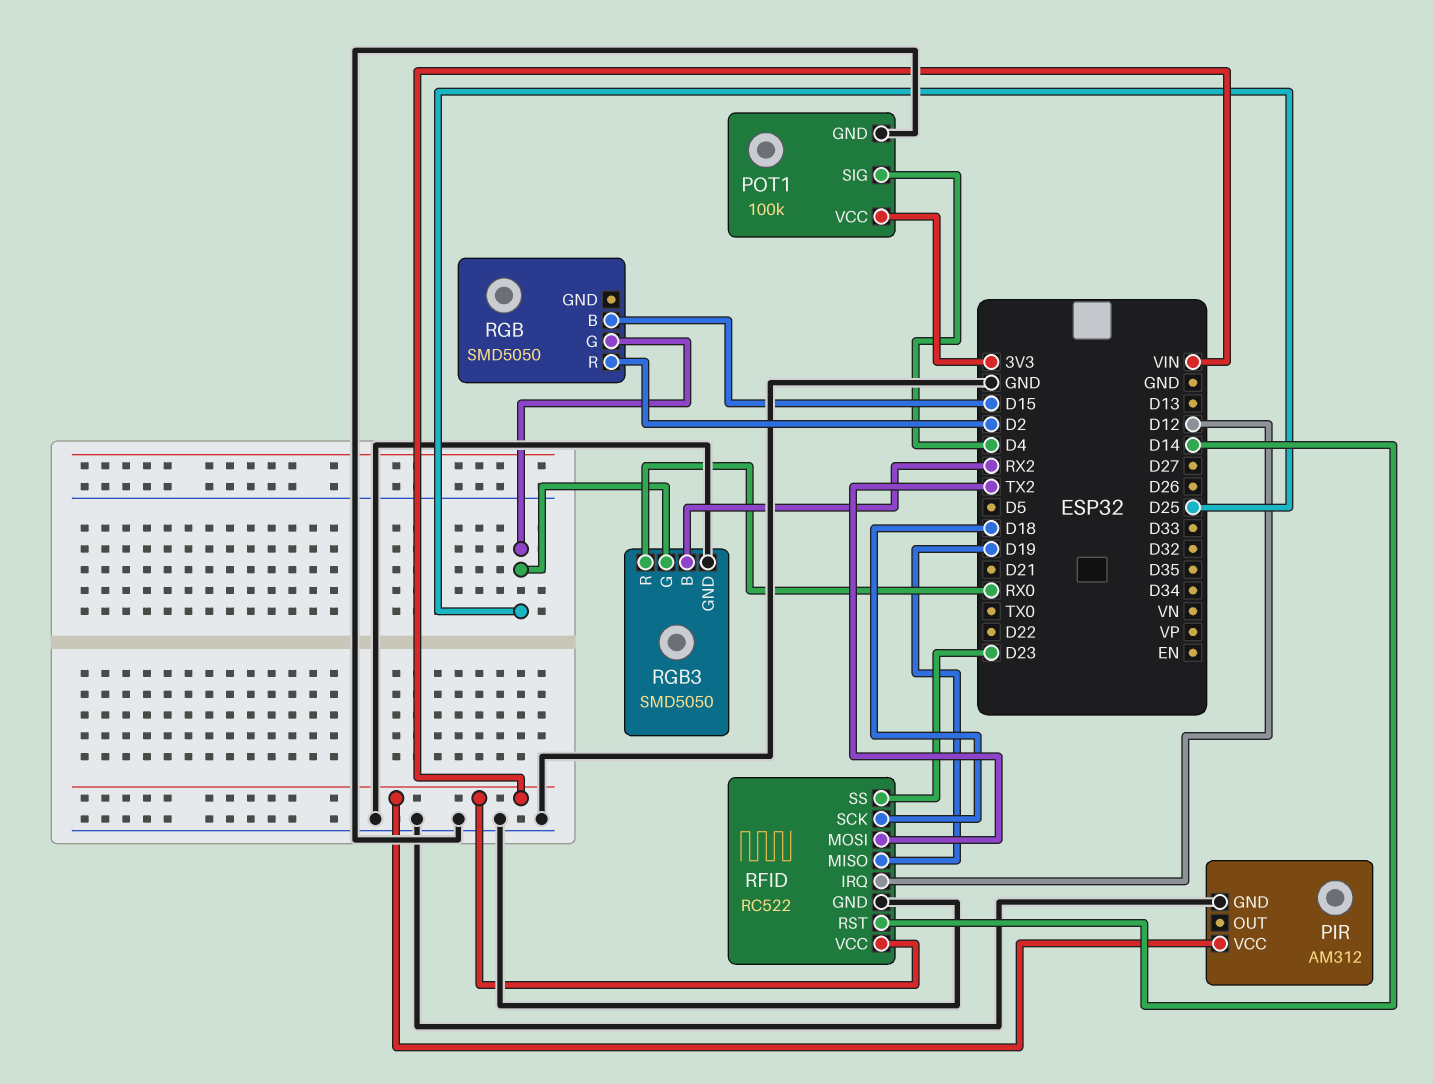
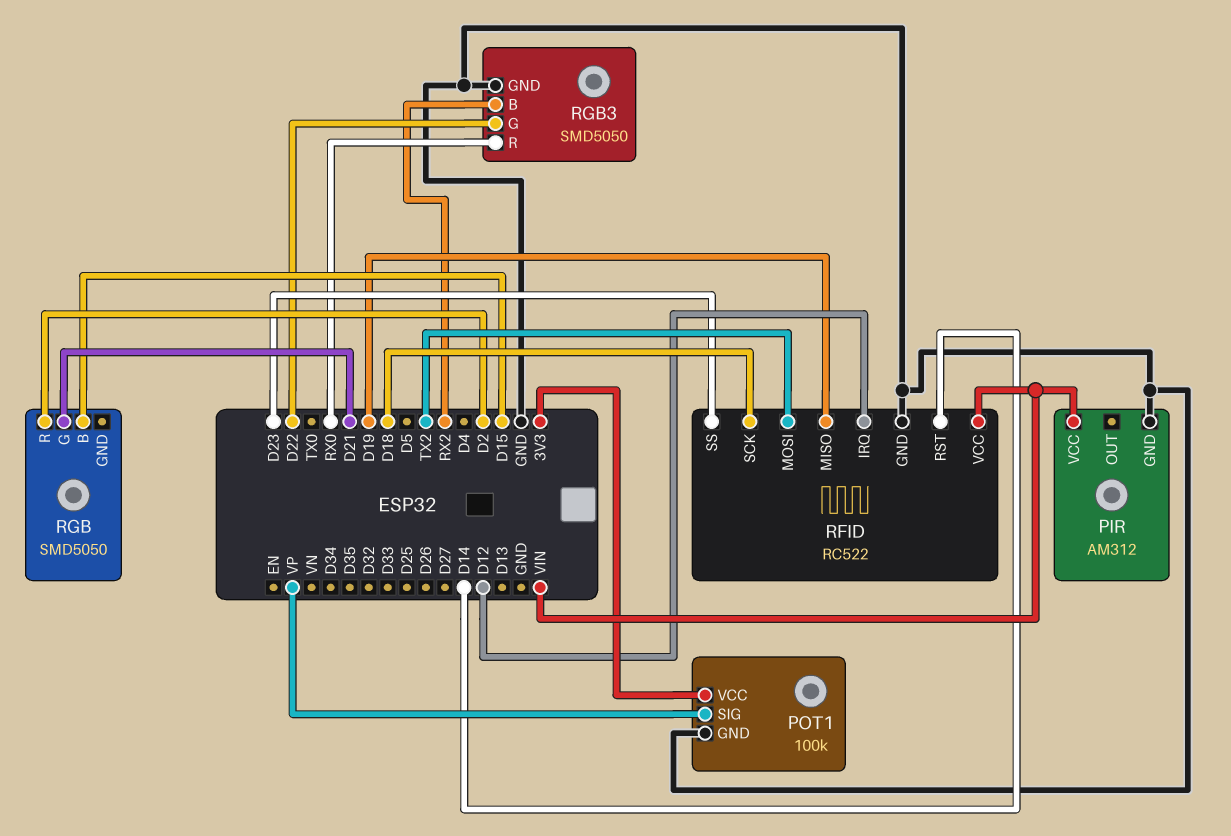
POT1 pin SIG: D4 -> VP
RGB pin G: D25 -> D21
RGB3 pin G: D25 -> D22

